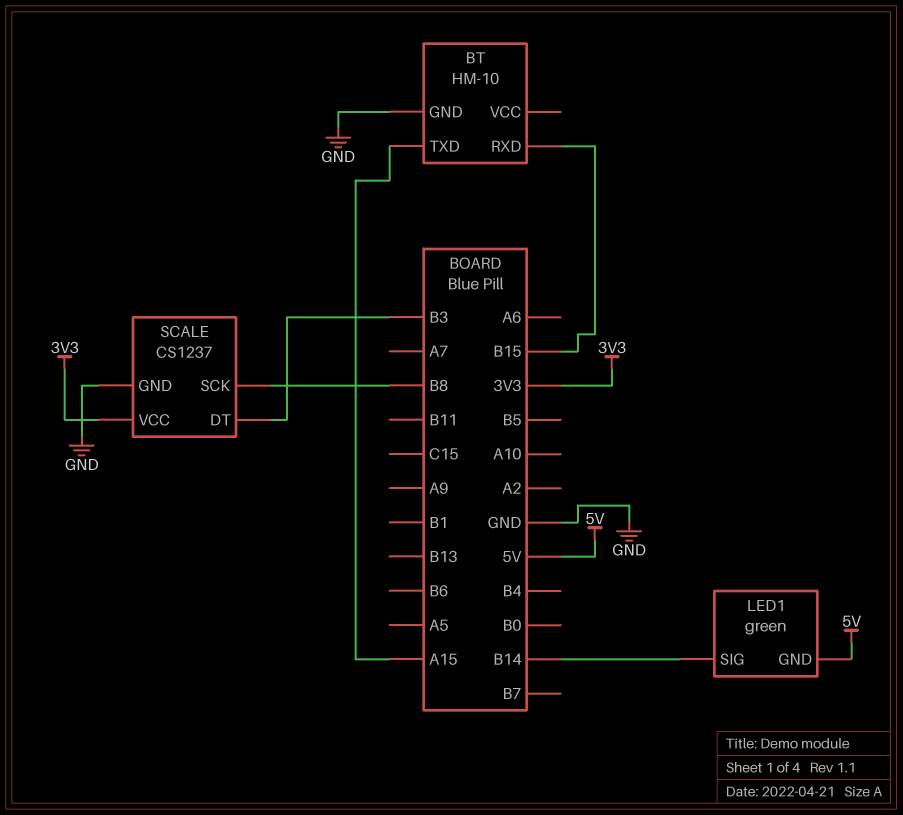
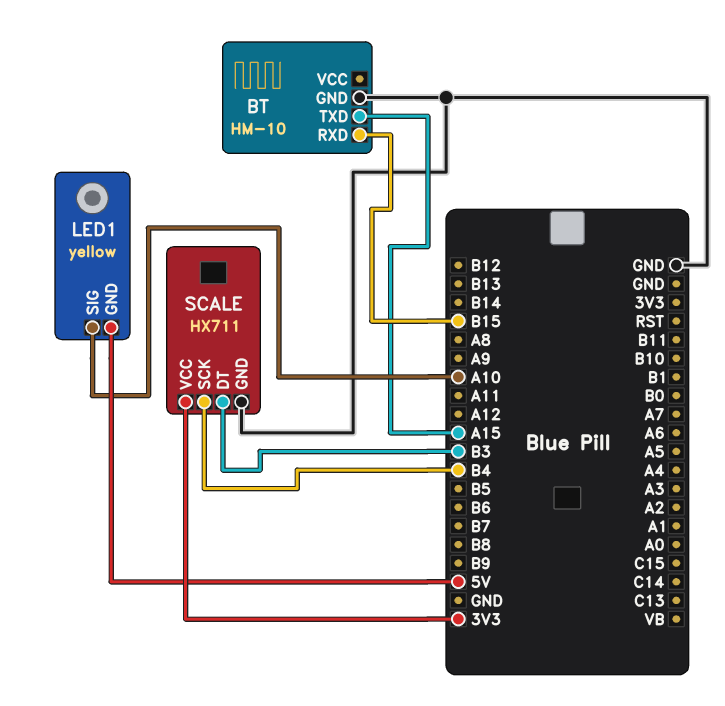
LED1: green -> yellow
LED1 pin SIG: B14 -> A10
SCALE: CS1237 -> HX711
SCALE pin SCK: B8 -> B4

